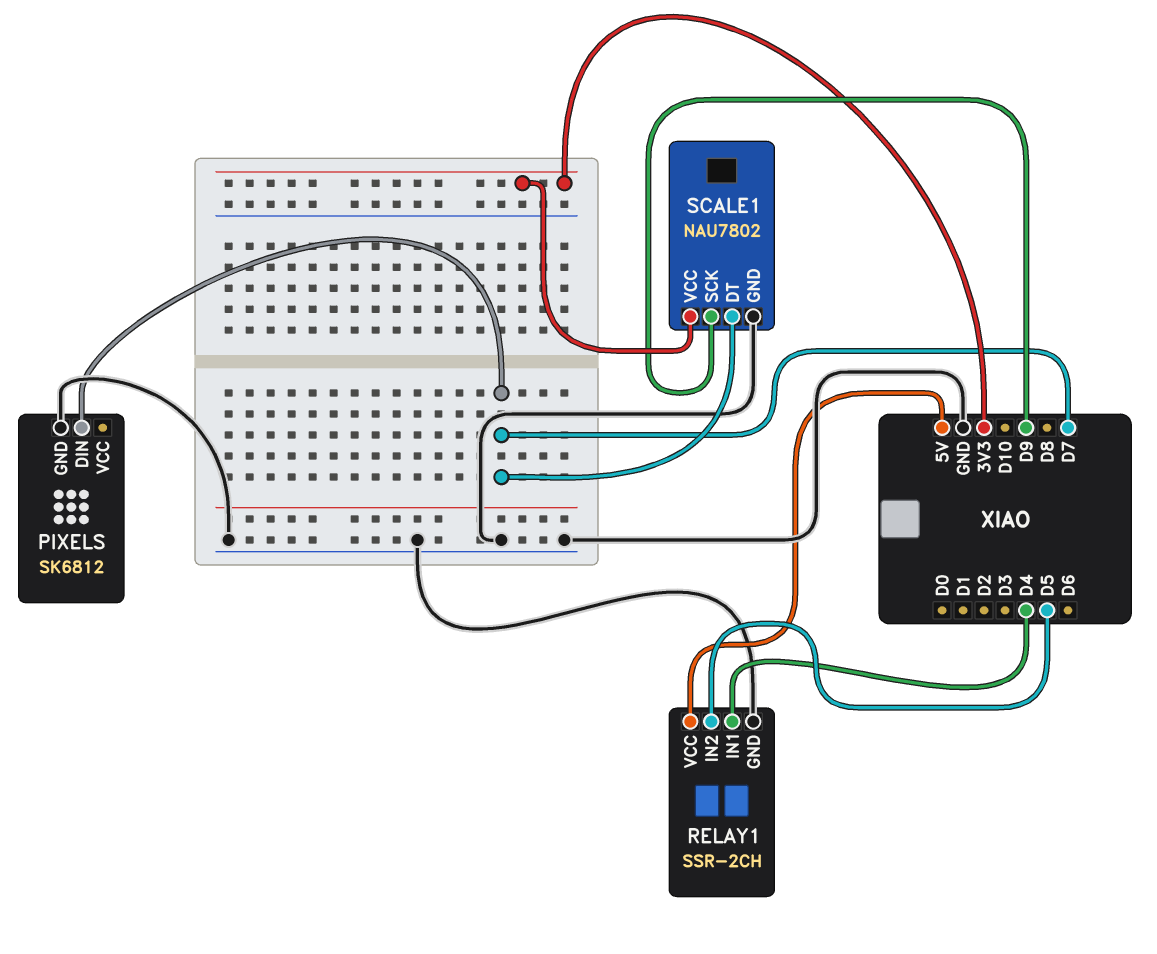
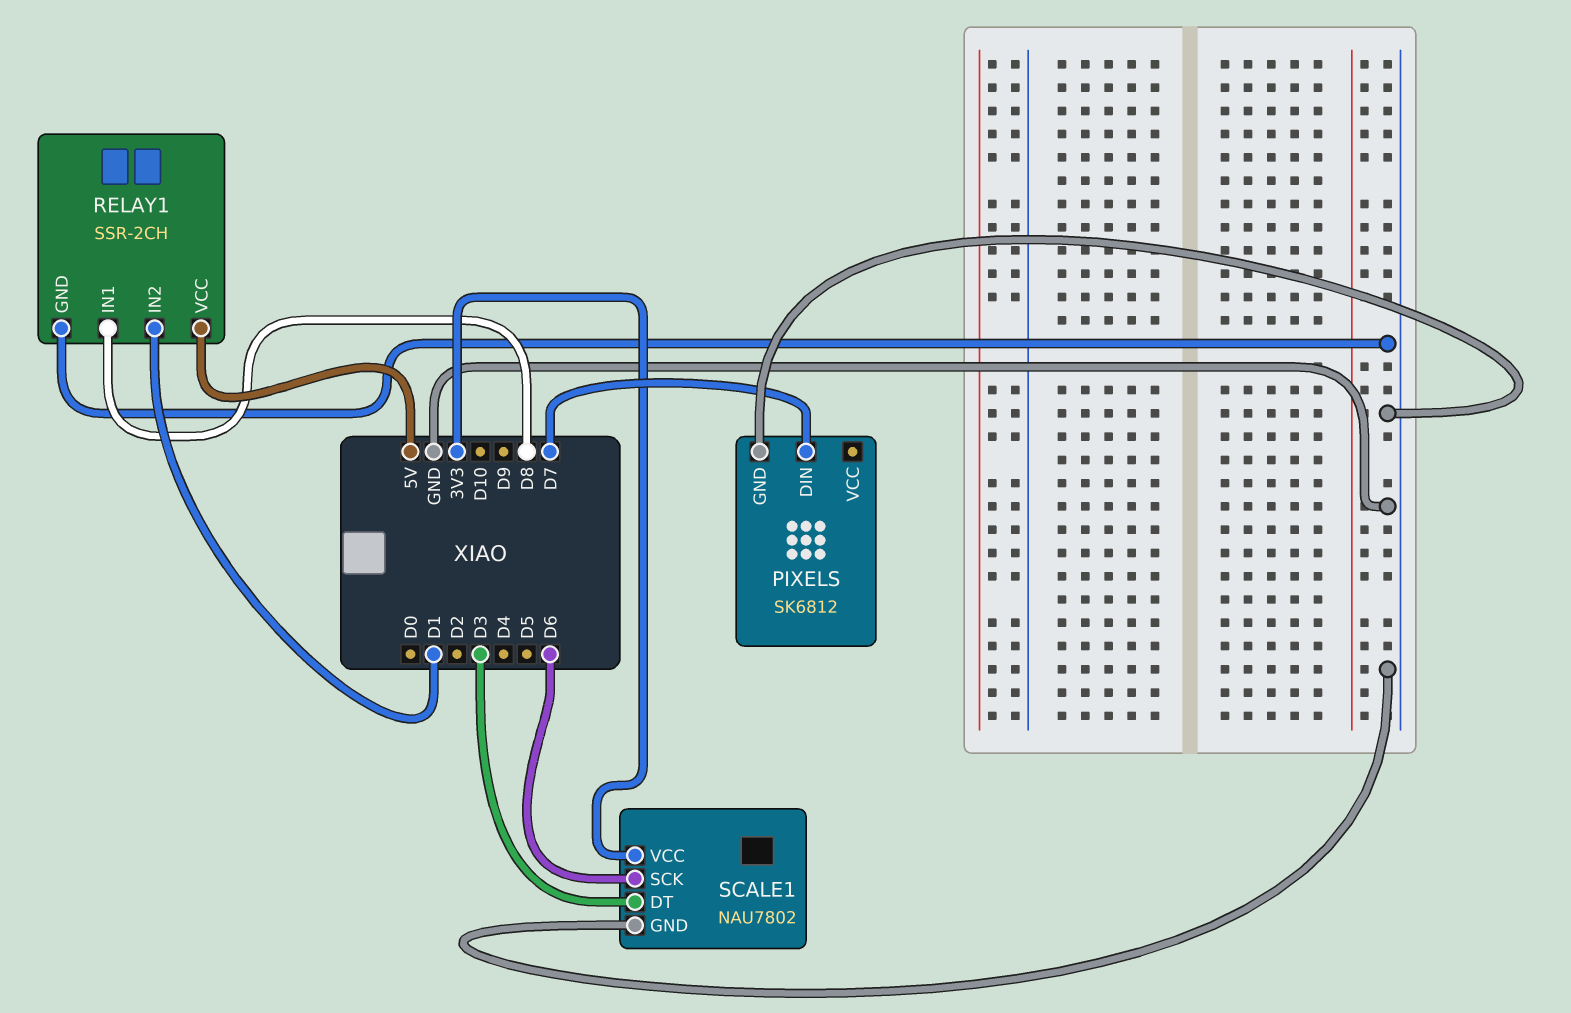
RELAY1 pin IN1: D4 -> D8
RELAY1 pin IN2: D5 -> D1
SCALE1 pin DT: D7 -> D3
SCALE1 pin SCK: D9 -> D6

